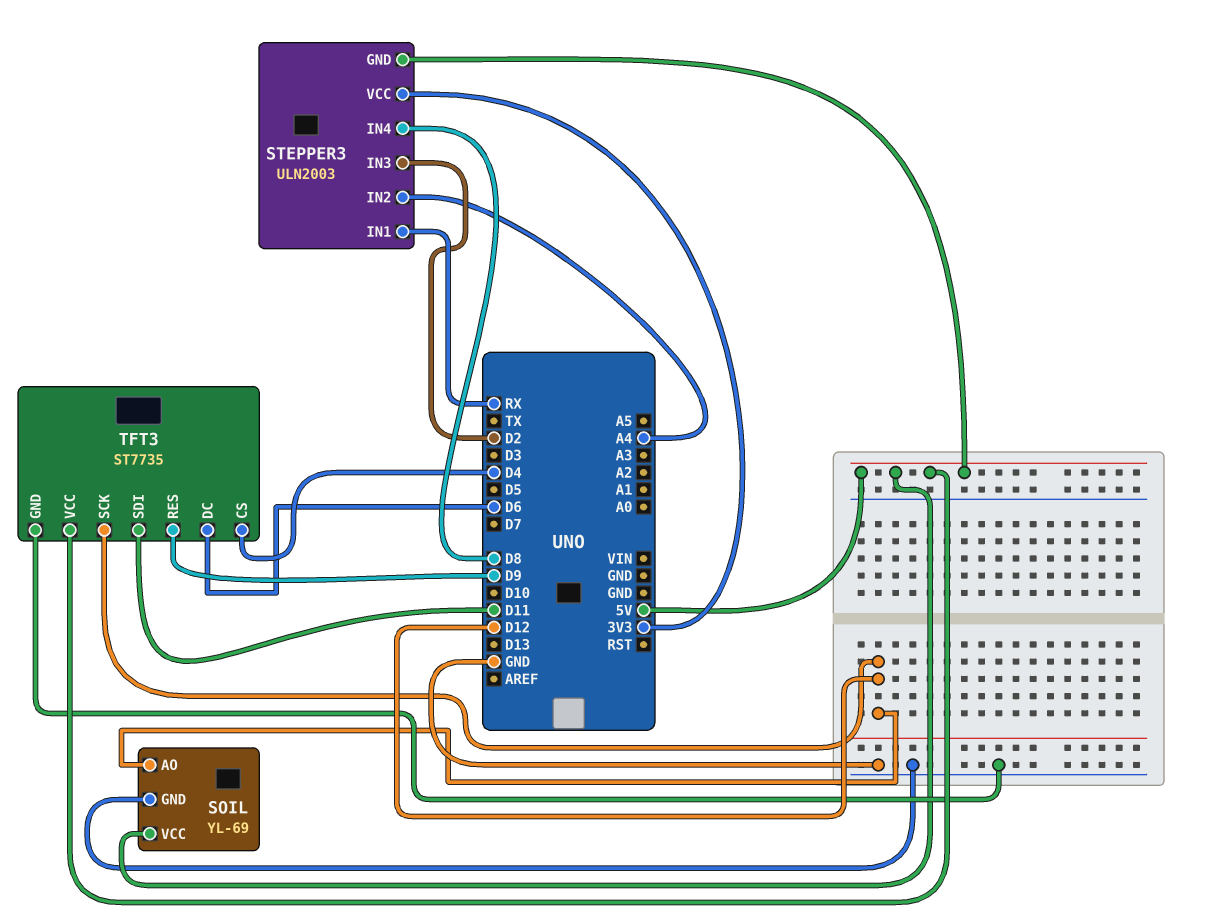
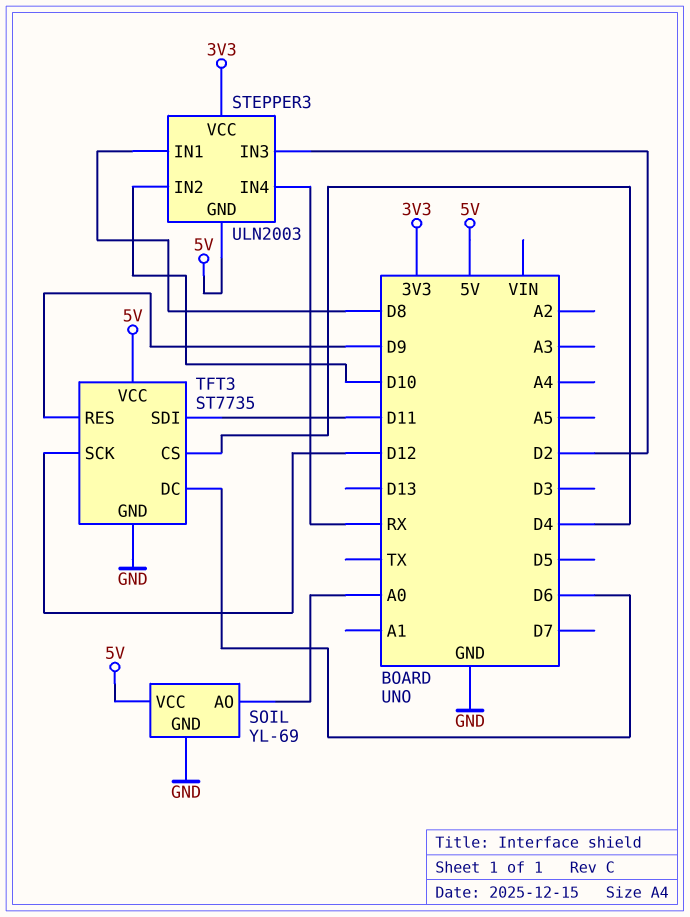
SOIL pin AO: D12 -> A0
STEPPER3 pin IN1: RX -> D8
STEPPER3 pin IN2: A4 -> D10
STEPPER3 pin IN4: D8 -> RX

